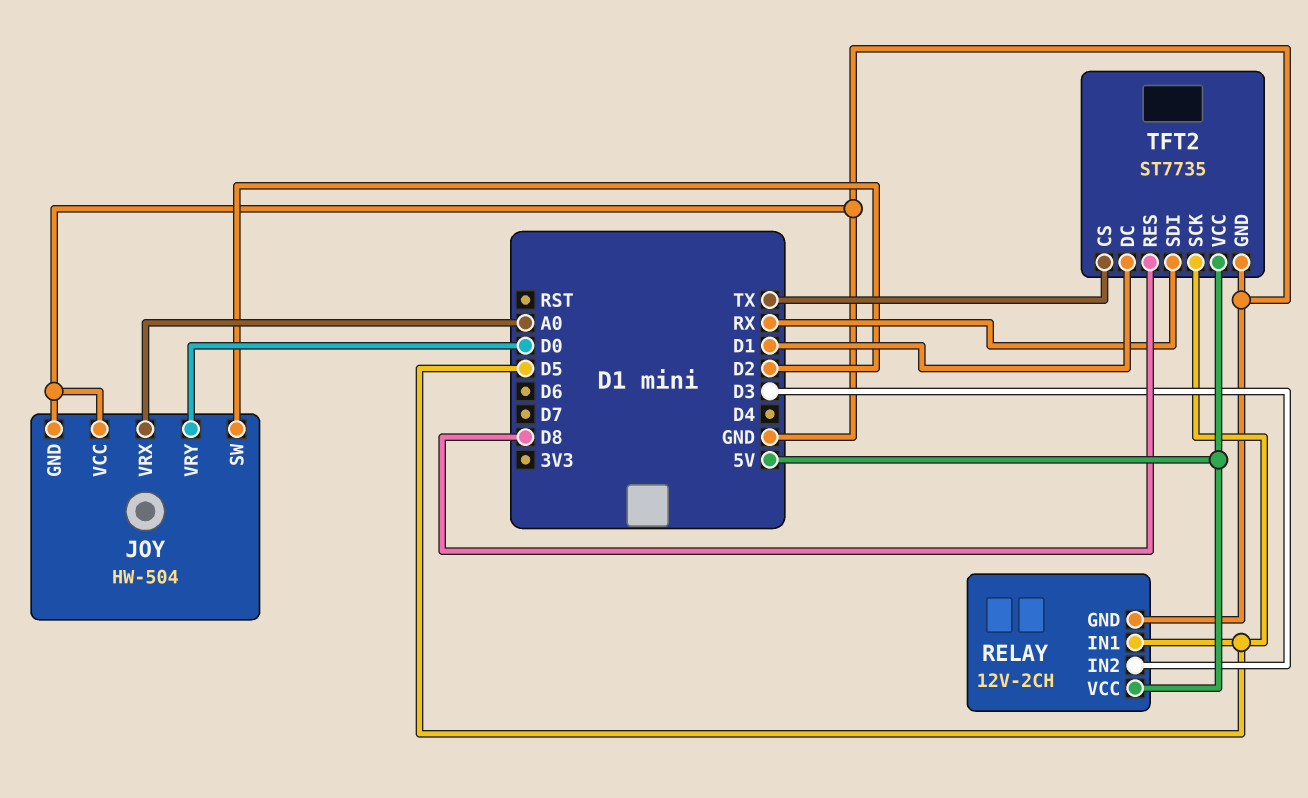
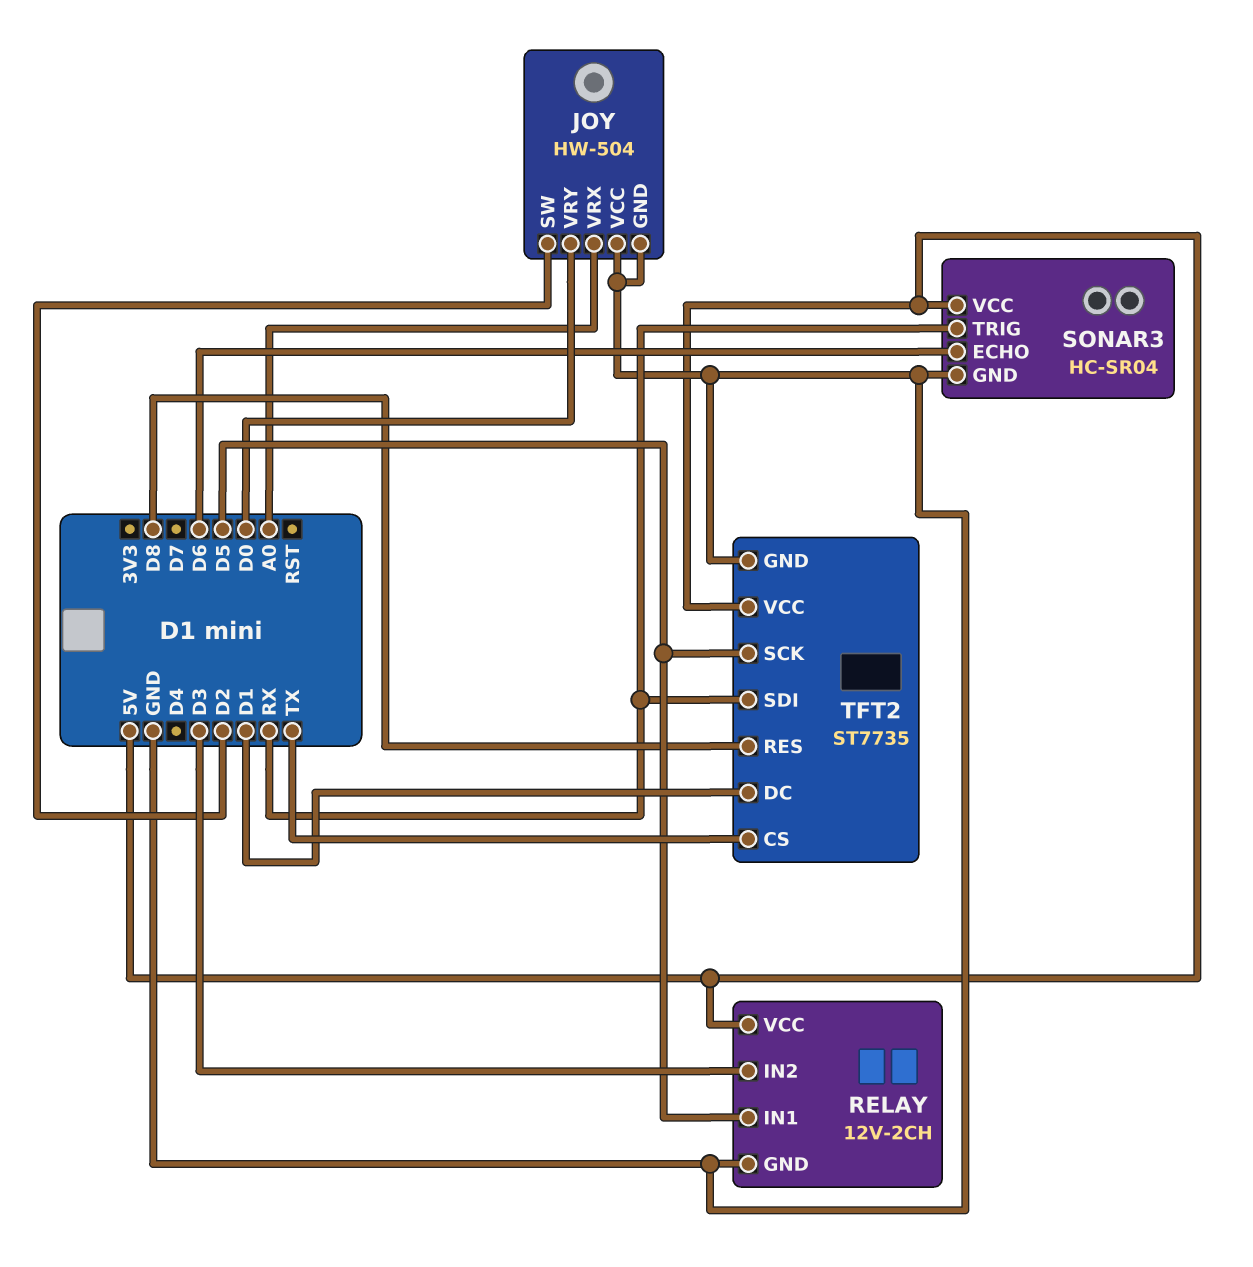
SONAR3: none -> HC-SR04
SONAR3 pin ECHO: none -> D6
SONAR3 pin GND: none -> GND
SONAR3 pin TRIG: none -> RX
SONAR3 pin VCC: none -> 5V

